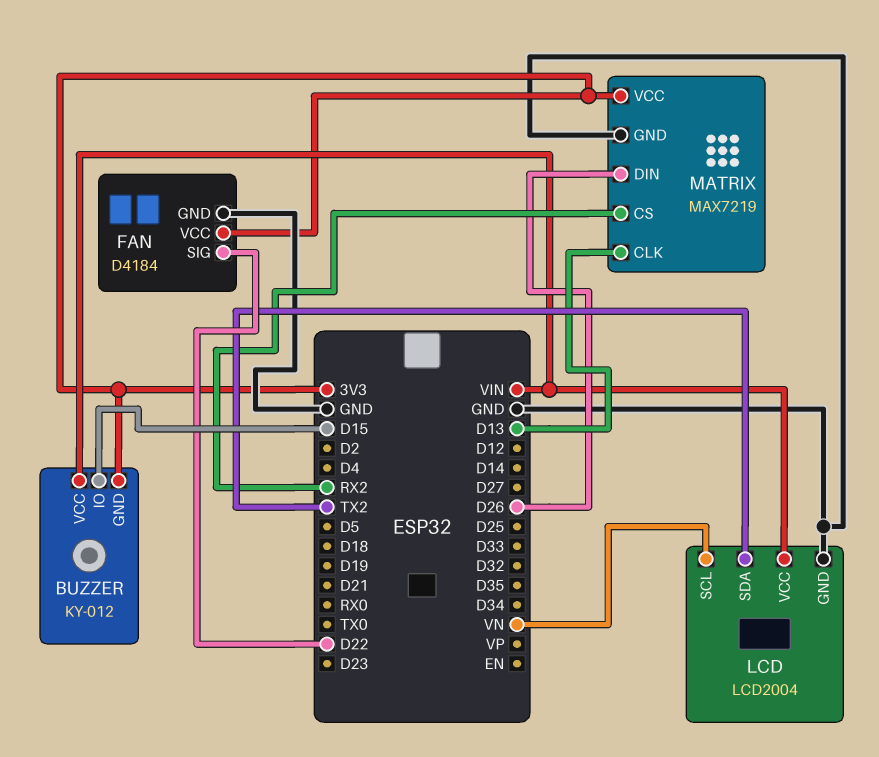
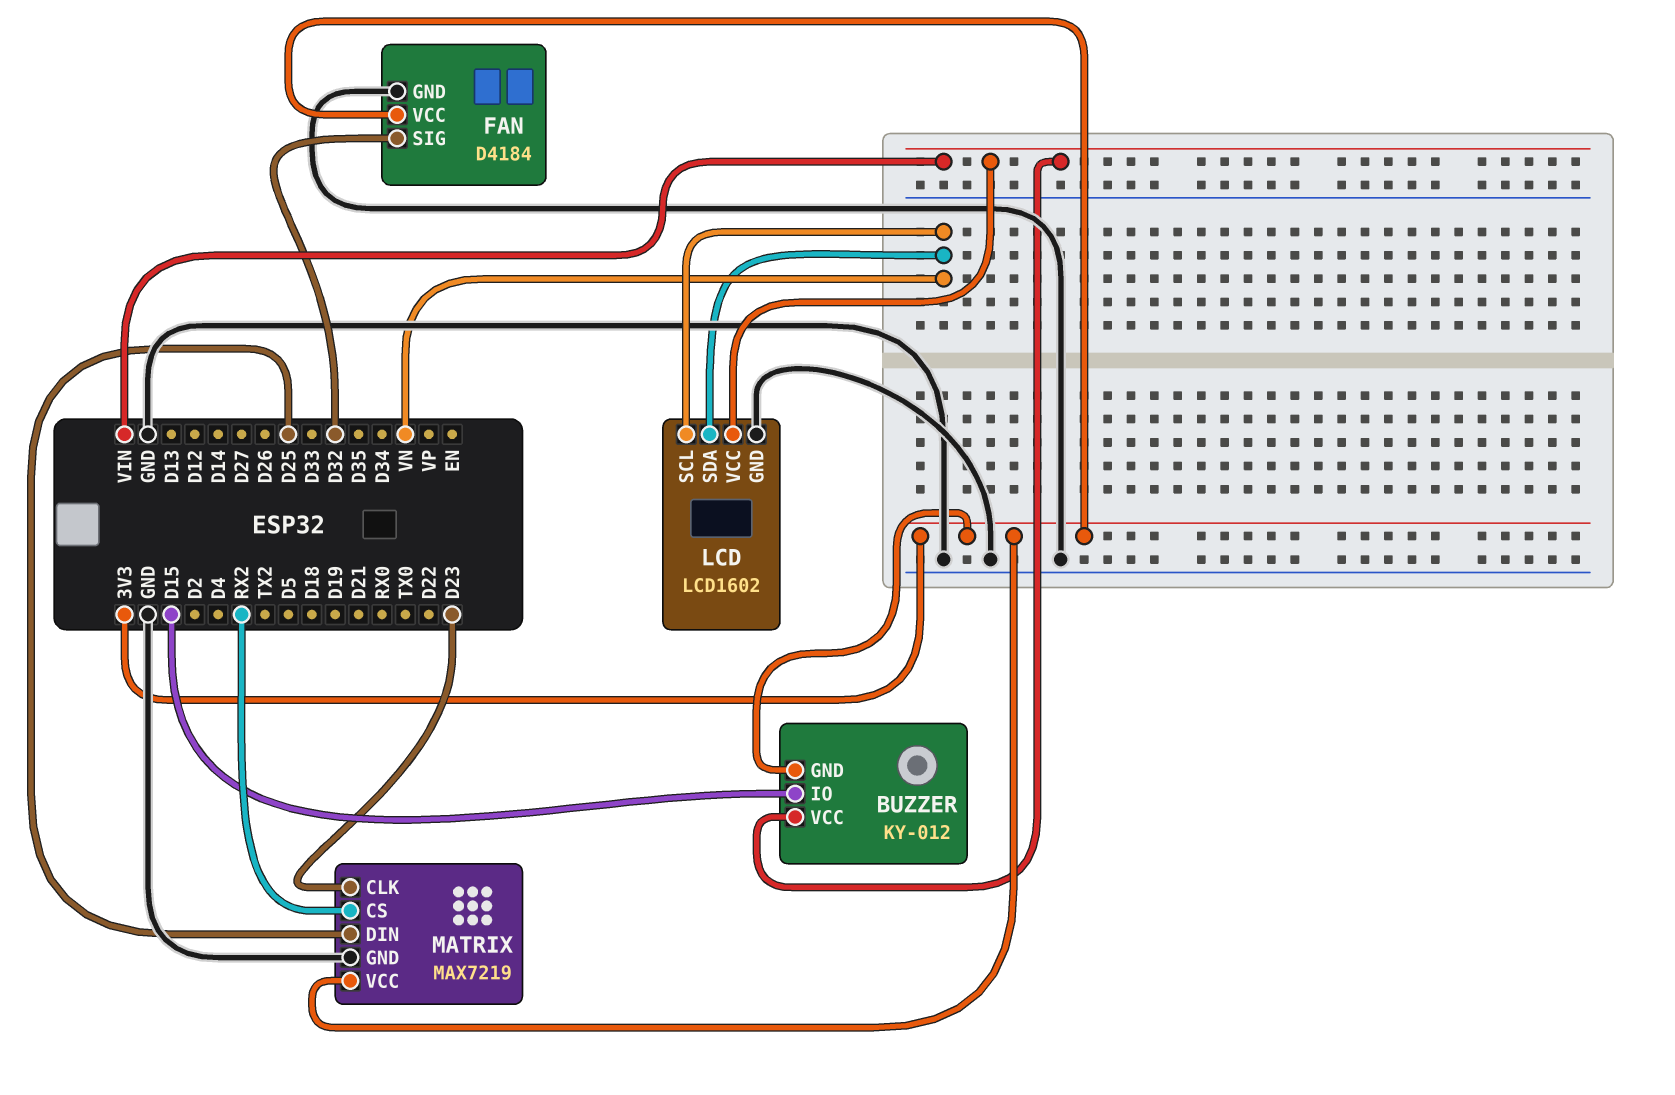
FAN pin SIG: D22 -> D32
LCD: LCD2004 -> LCD1602
LCD pin SDA: TX2 -> VN
MATRIX pin CLK: D13 -> D23
MATRIX pin DIN: D26 -> D25

